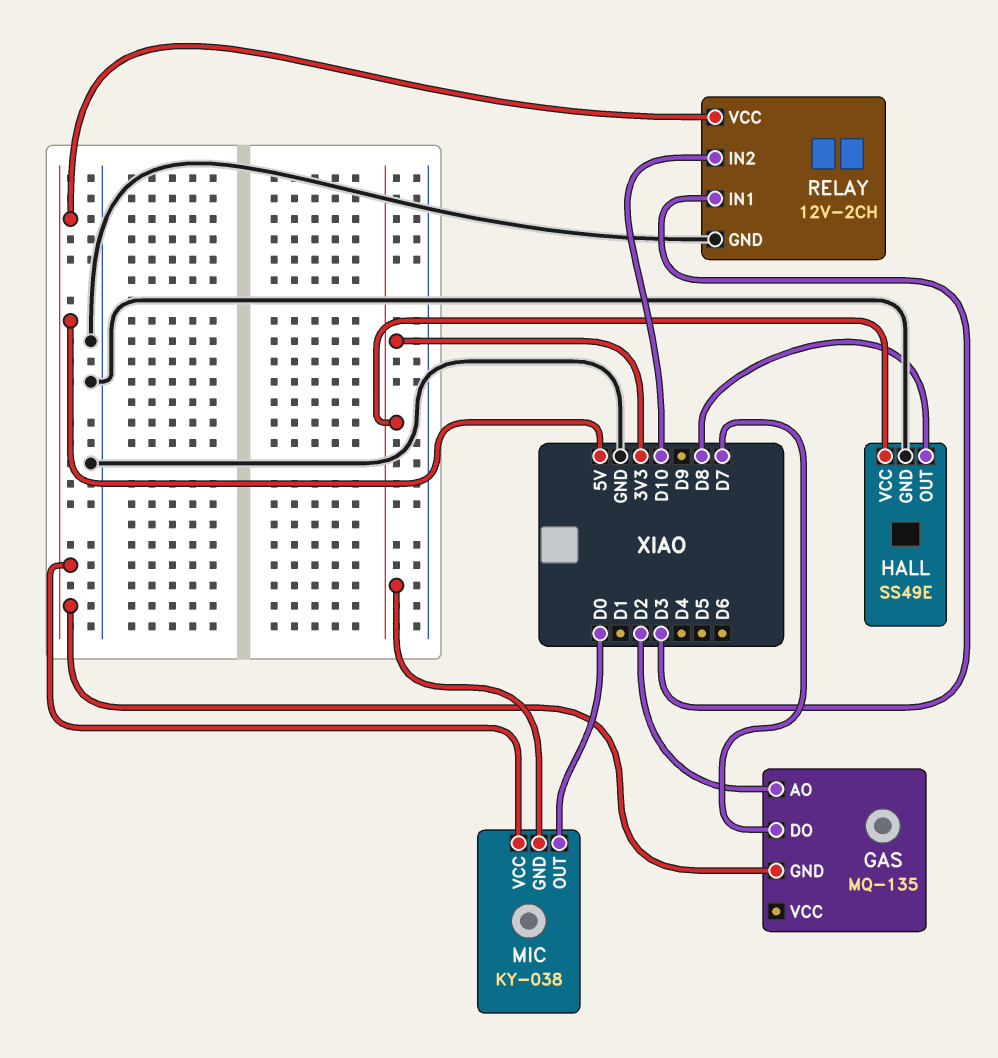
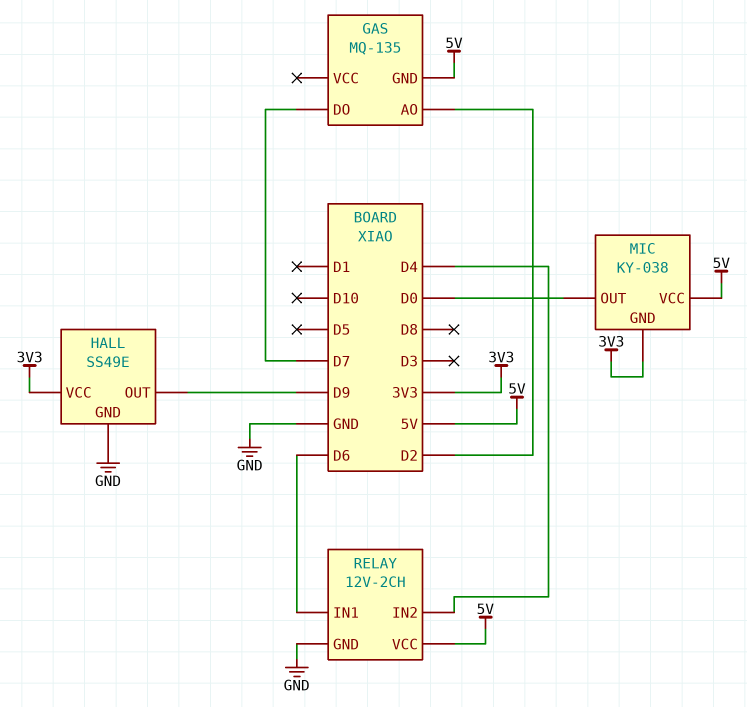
HALL pin OUT: D8 -> D9
RELAY pin IN1: D3 -> D6
RELAY pin IN2: D10 -> D4

